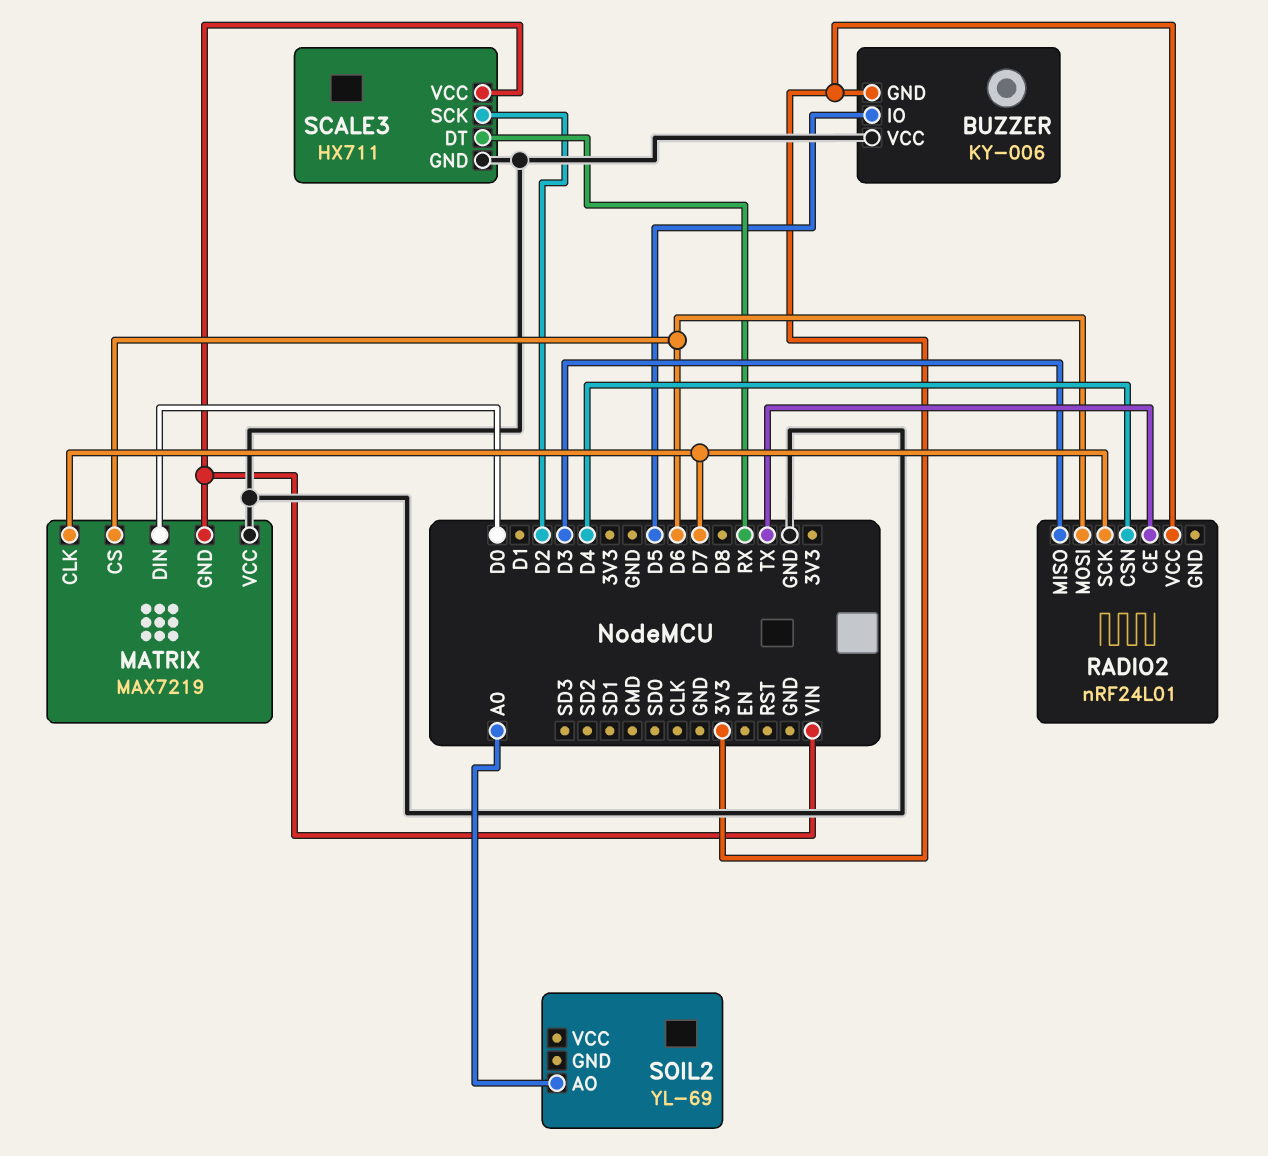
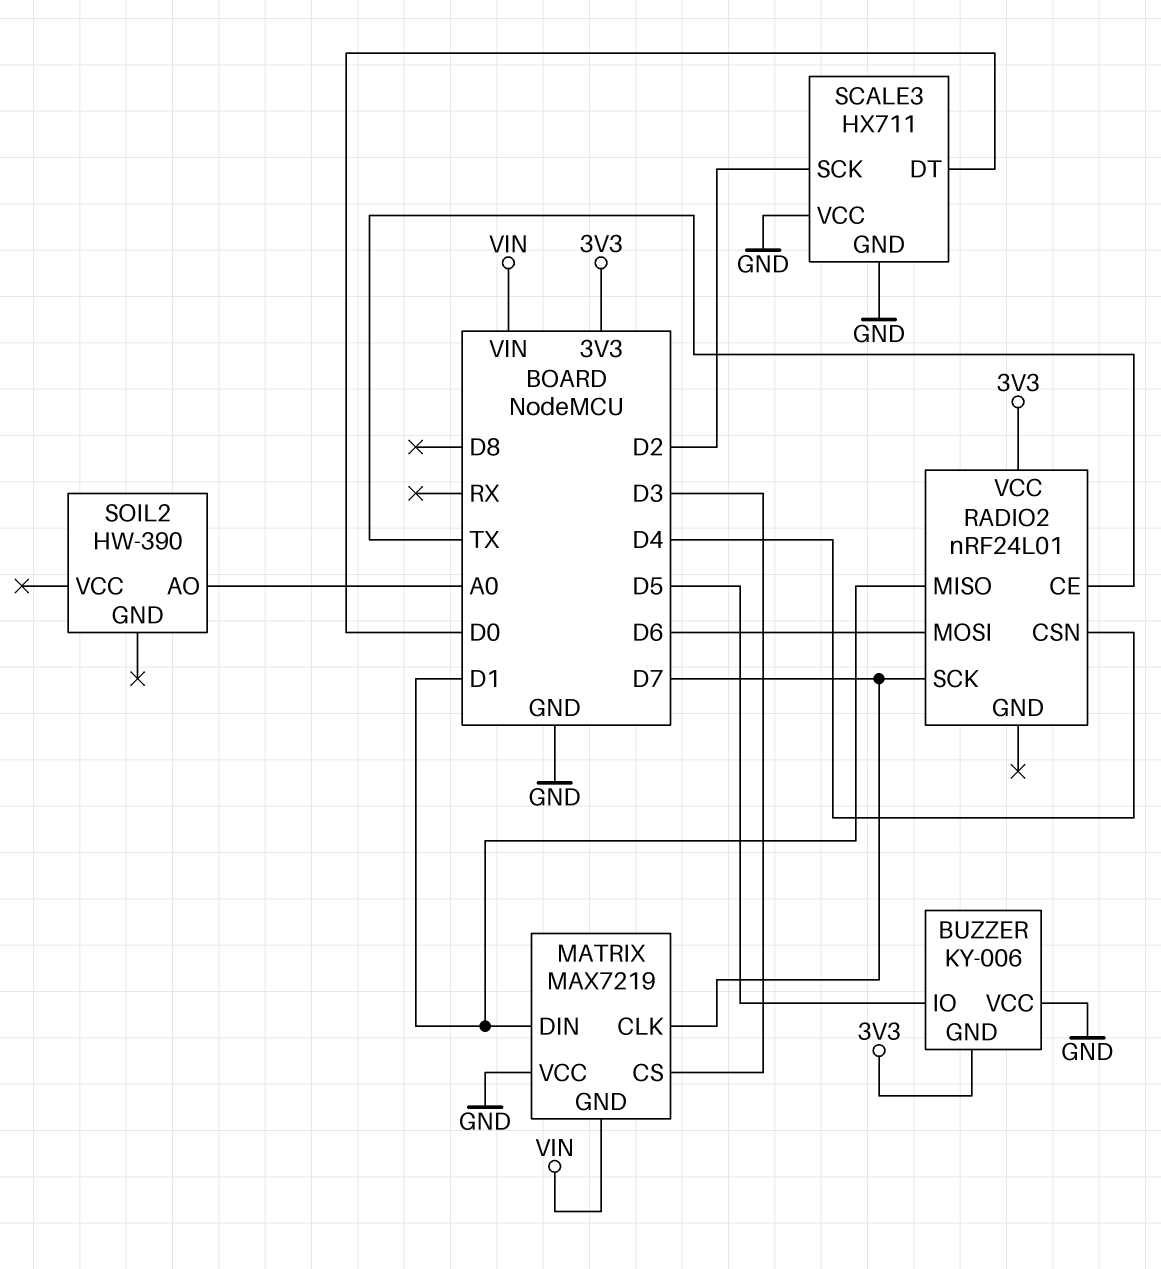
MATRIX pin CS: D6 -> D3
MATRIX pin DIN: D0 -> D1
RADIO2 pin MISO: D3 -> D1
SCALE3 pin DT: RX -> D0
SCALE3 pin VCC: VIN -> GND
SOIL2: YL-69 -> HW-390

